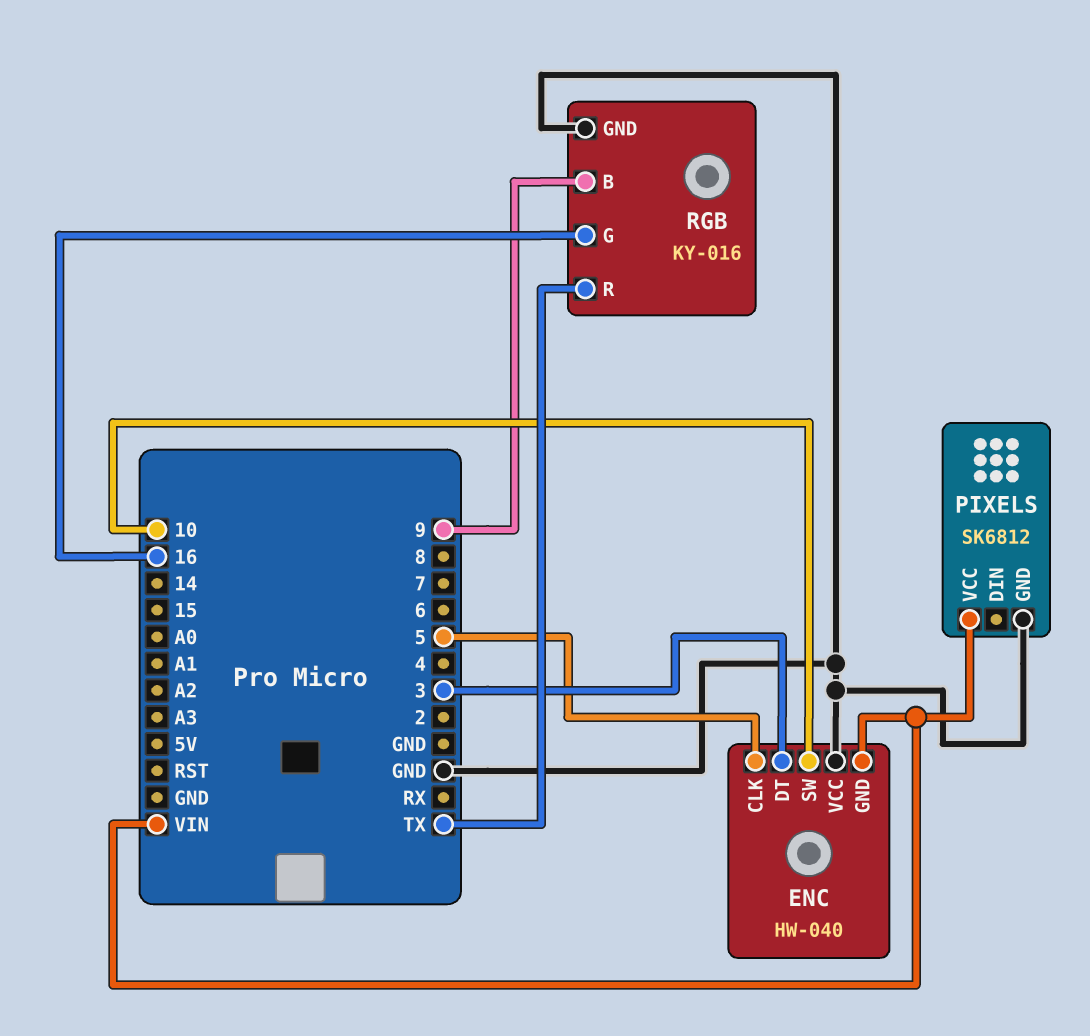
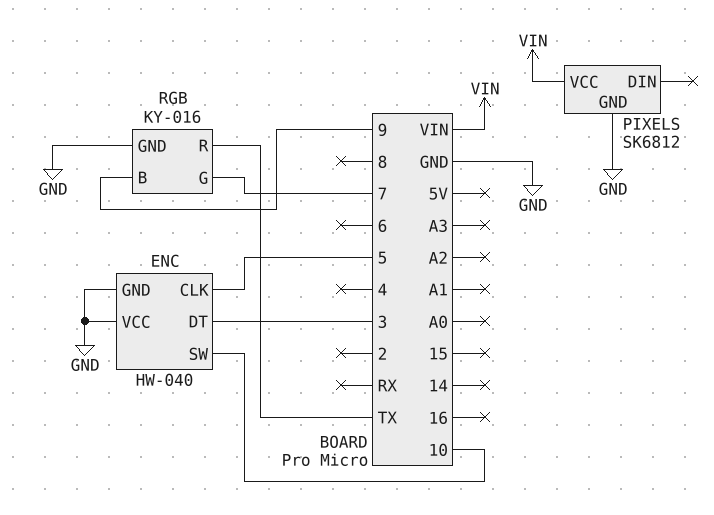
ENC pin GND: VIN -> GND
RGB pin G: 16 -> 7

